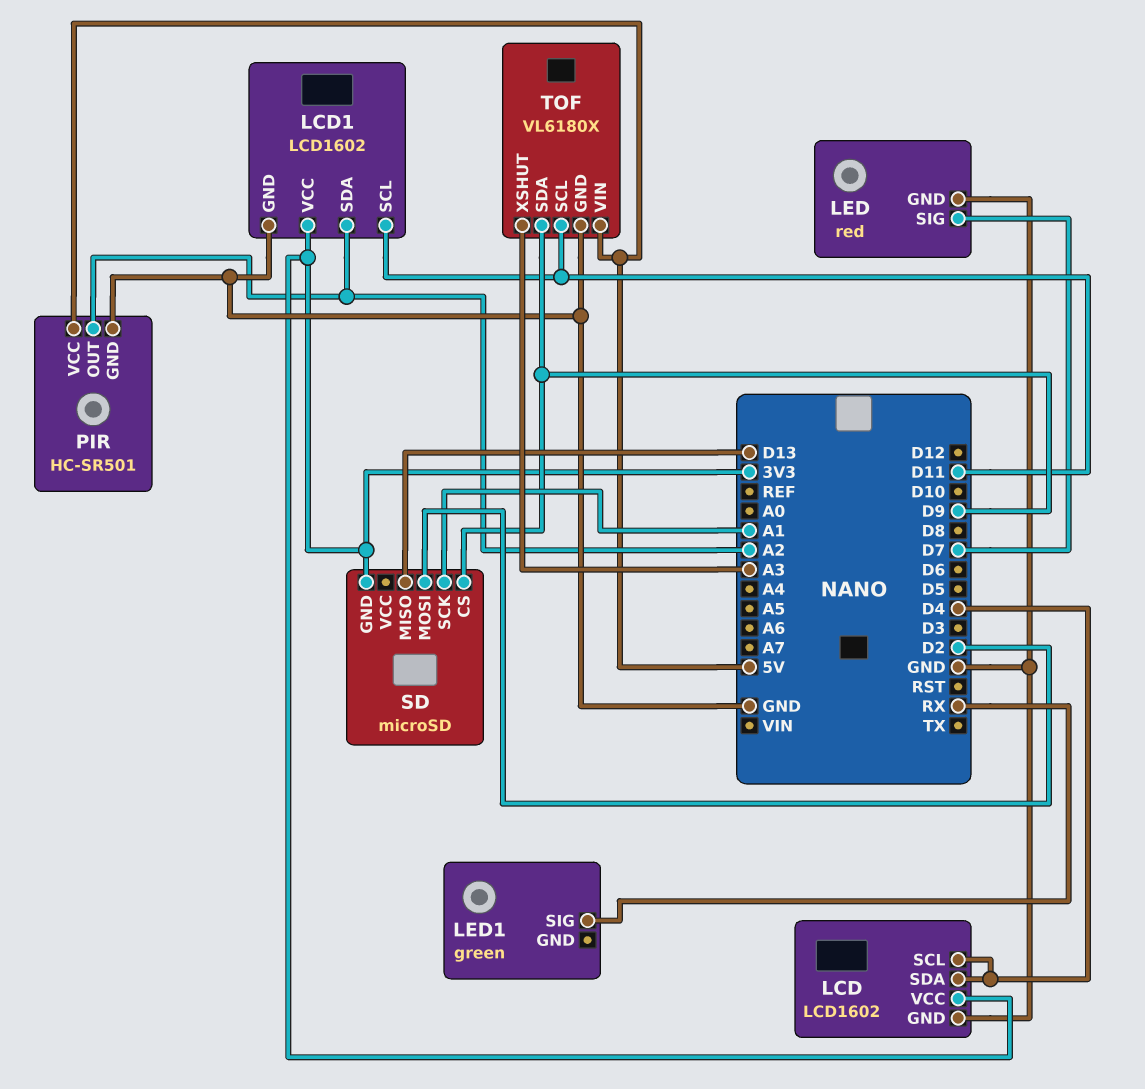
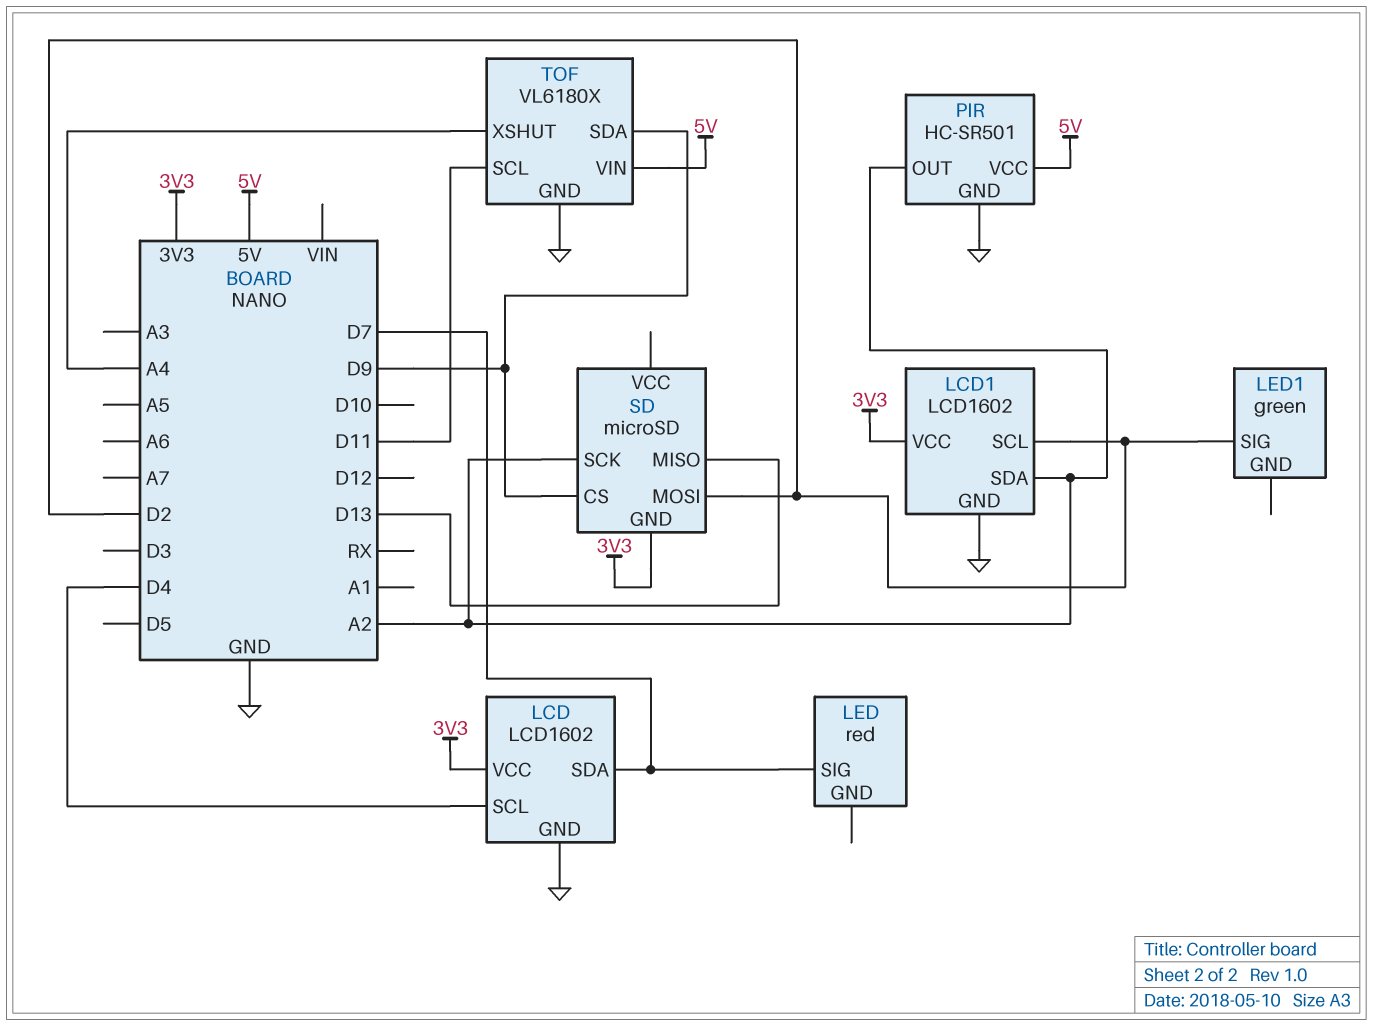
LCD pin SDA: D4 -> D7
LCD1 pin SCL: D11 -> D2
LED pin GND: GND -> none
LED1 pin SIG: RX -> D2
SD pin SCK: A1 -> A2
TOF pin XSHUT: A3 -> A4

